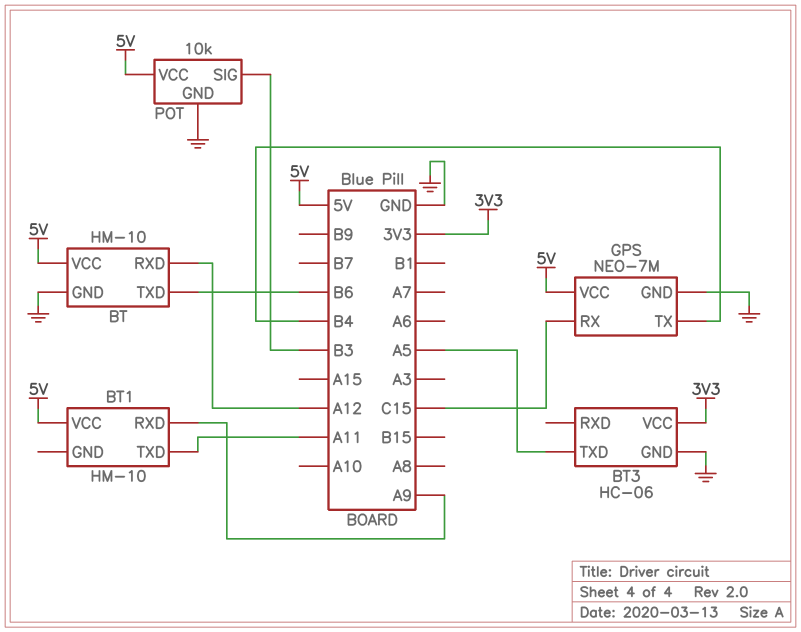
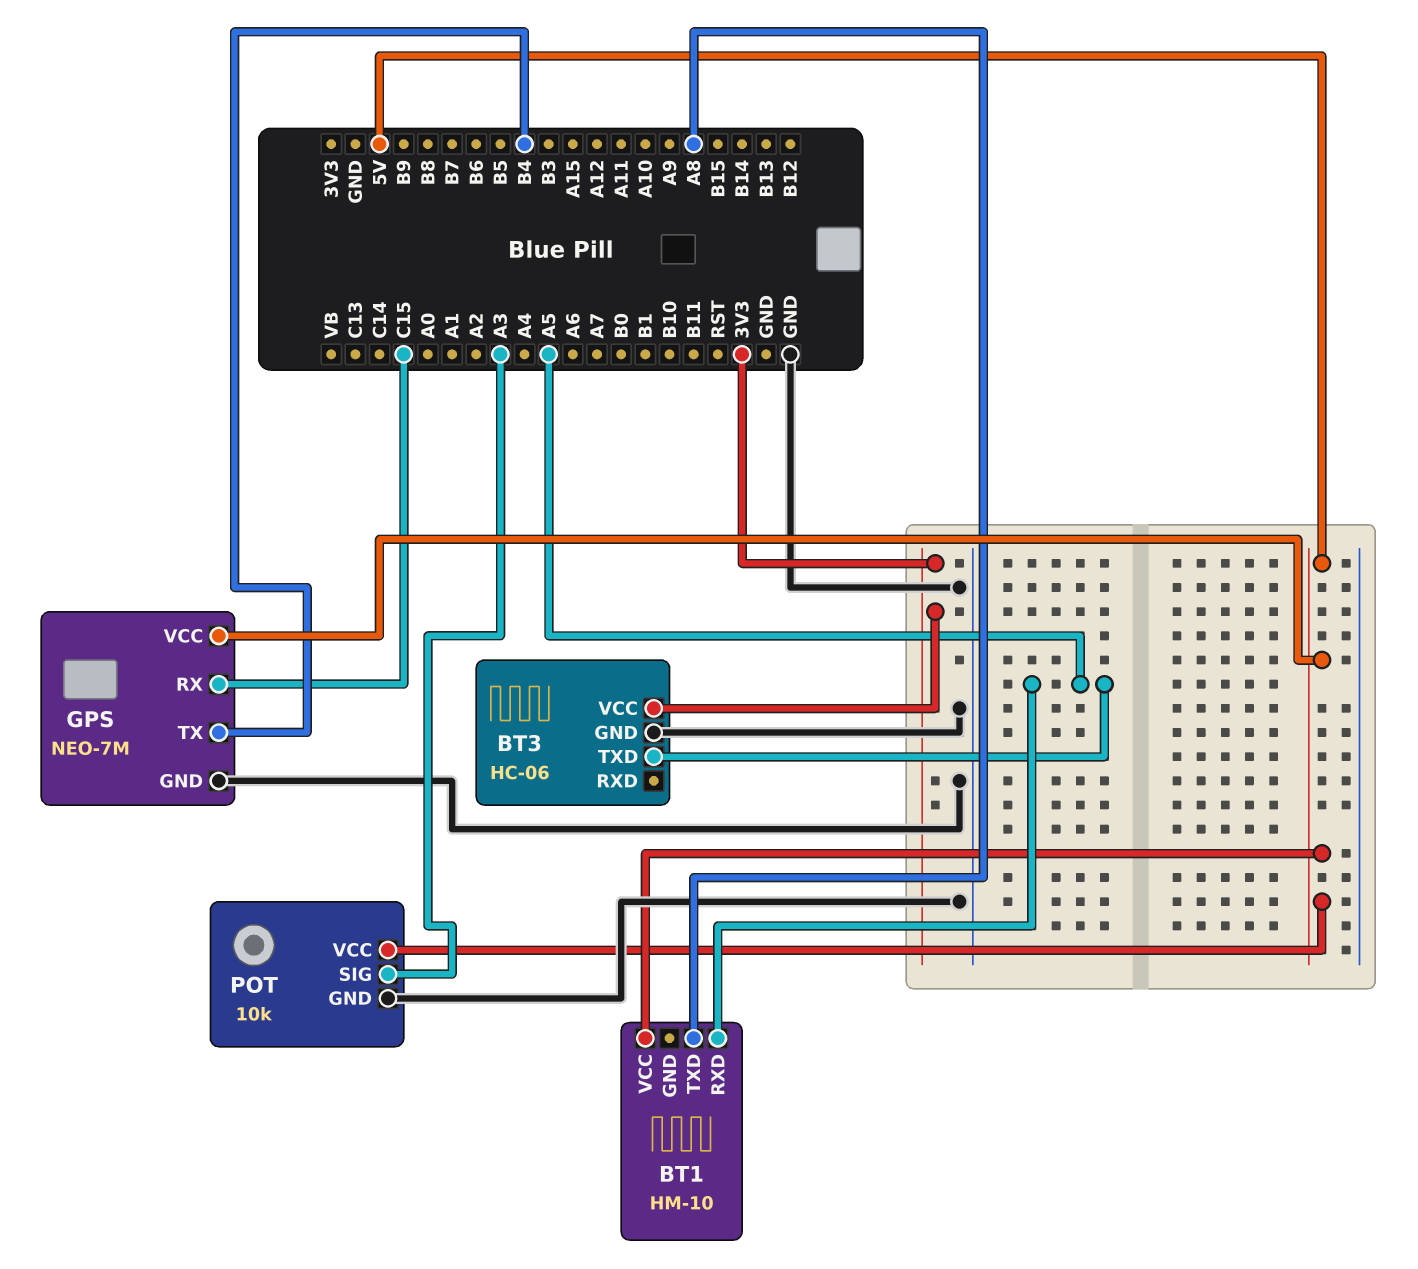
BT: HM-10 -> none
BT pin GND: GND -> none
BT pin RXD: A12 -> none
BT pin TXD: B6 -> none
BT pin VCC: 5V -> none
BT1 pin RXD: A9 -> A5
BT1 pin TXD: A11 -> A8
POT pin SIG: B3 -> A3

